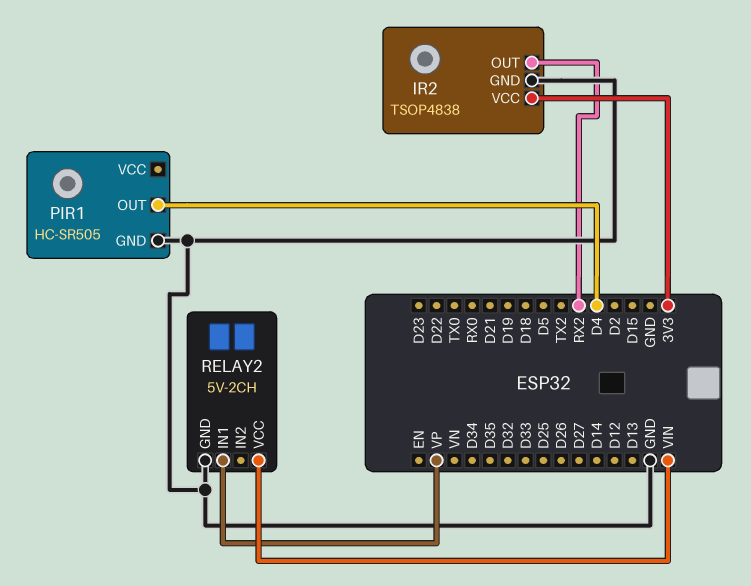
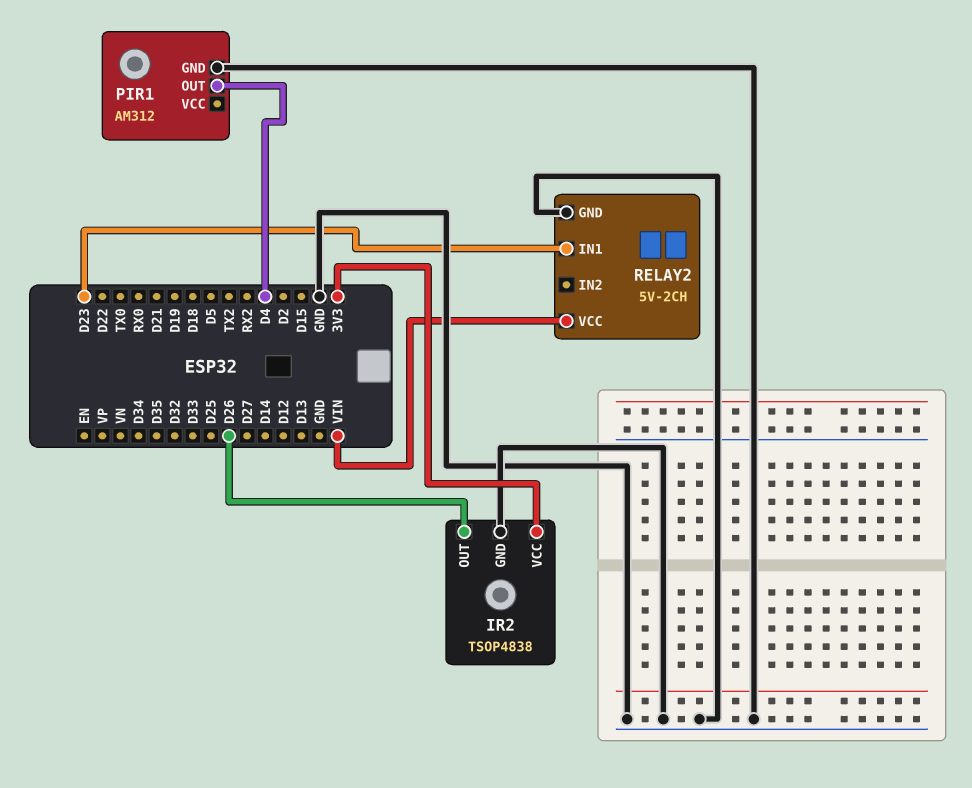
IR2 pin OUT: RX2 -> D26
PIR1: HC-SR505 -> AM312
RELAY2 pin IN1: VP -> D23

